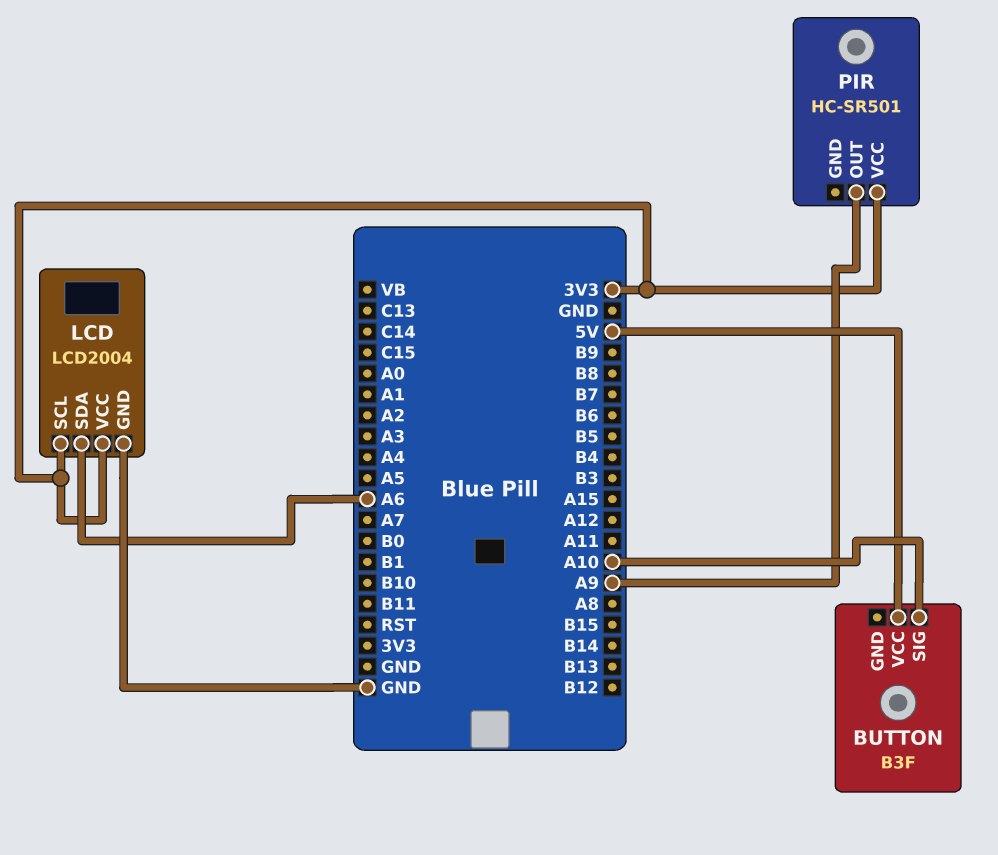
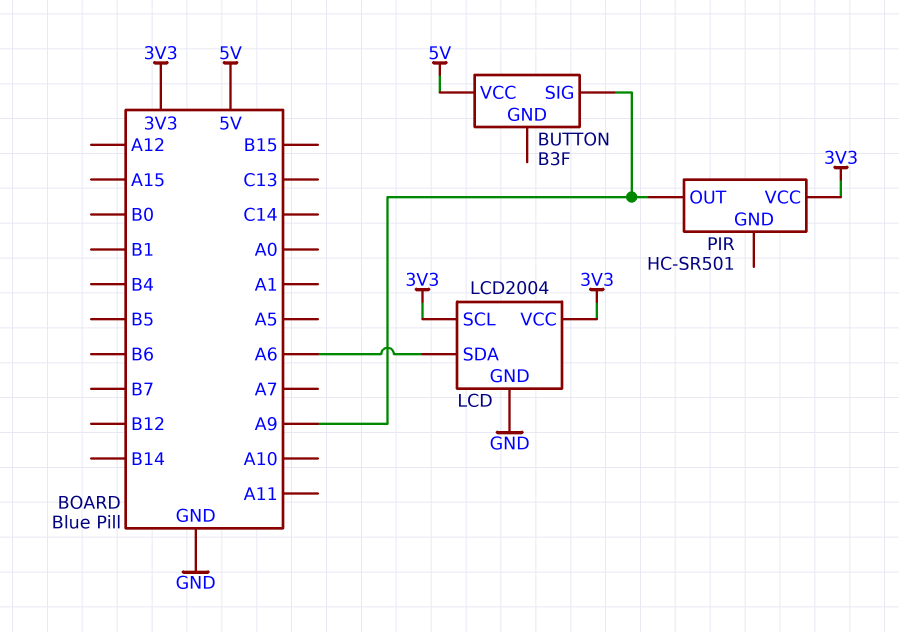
BUTTON pin SIG: A10 -> A9

